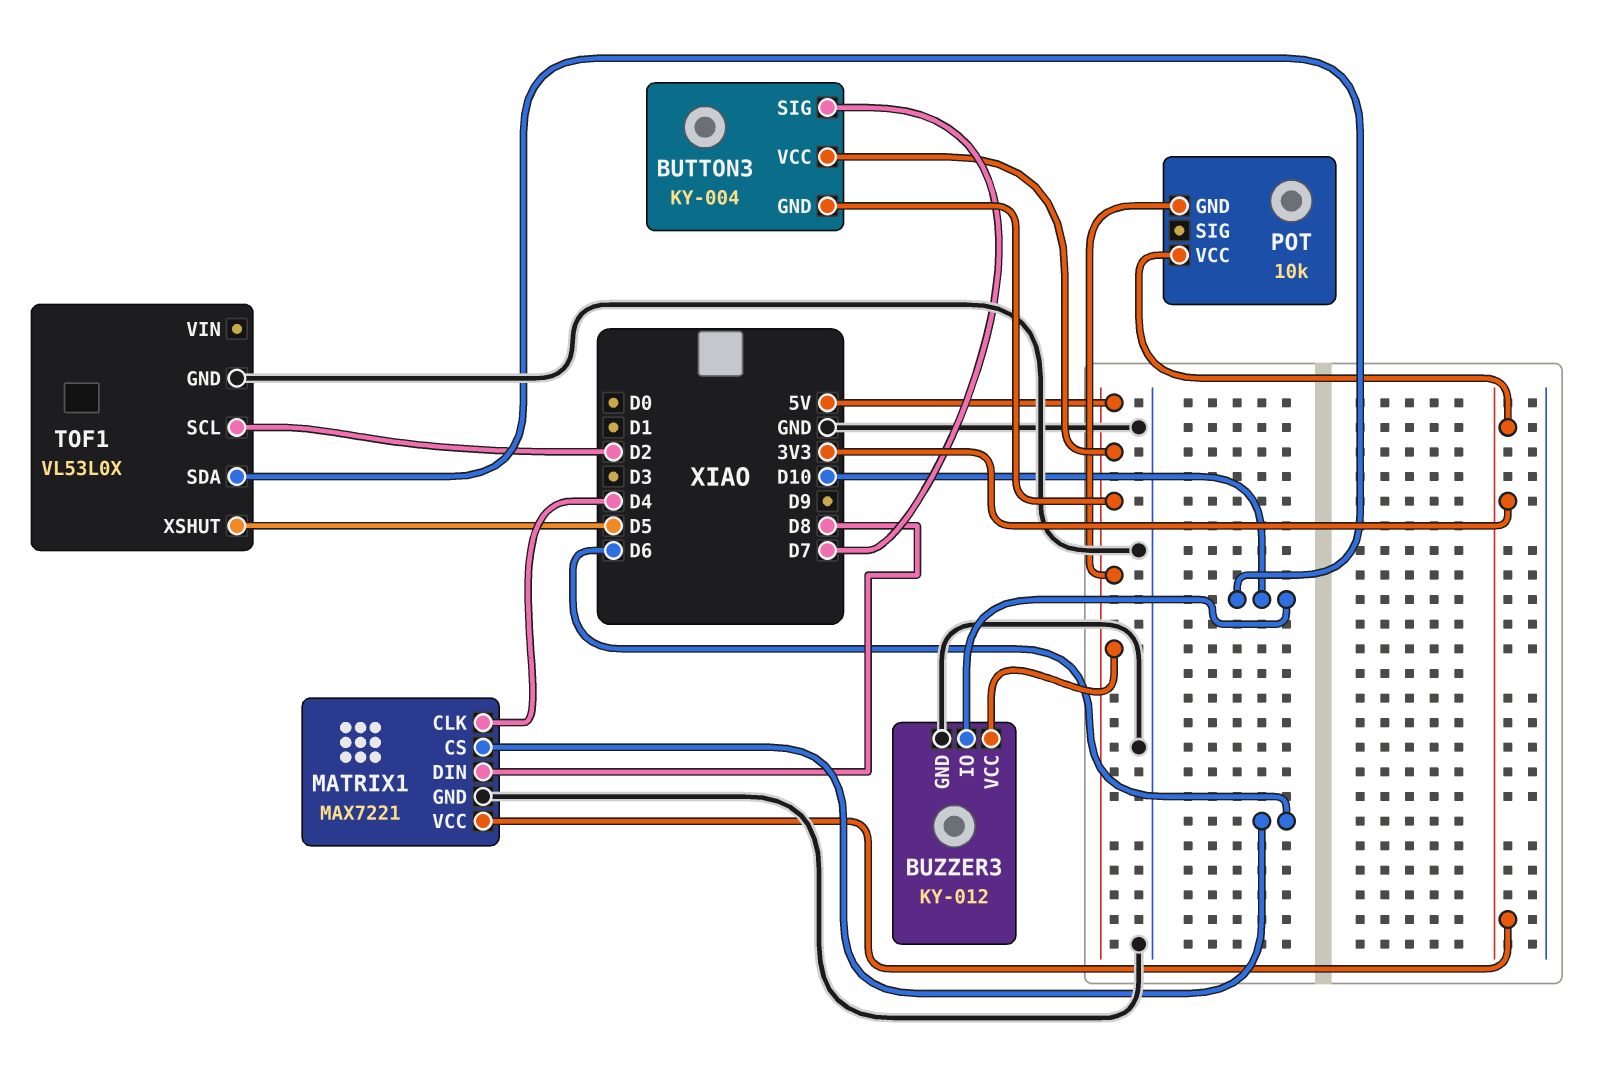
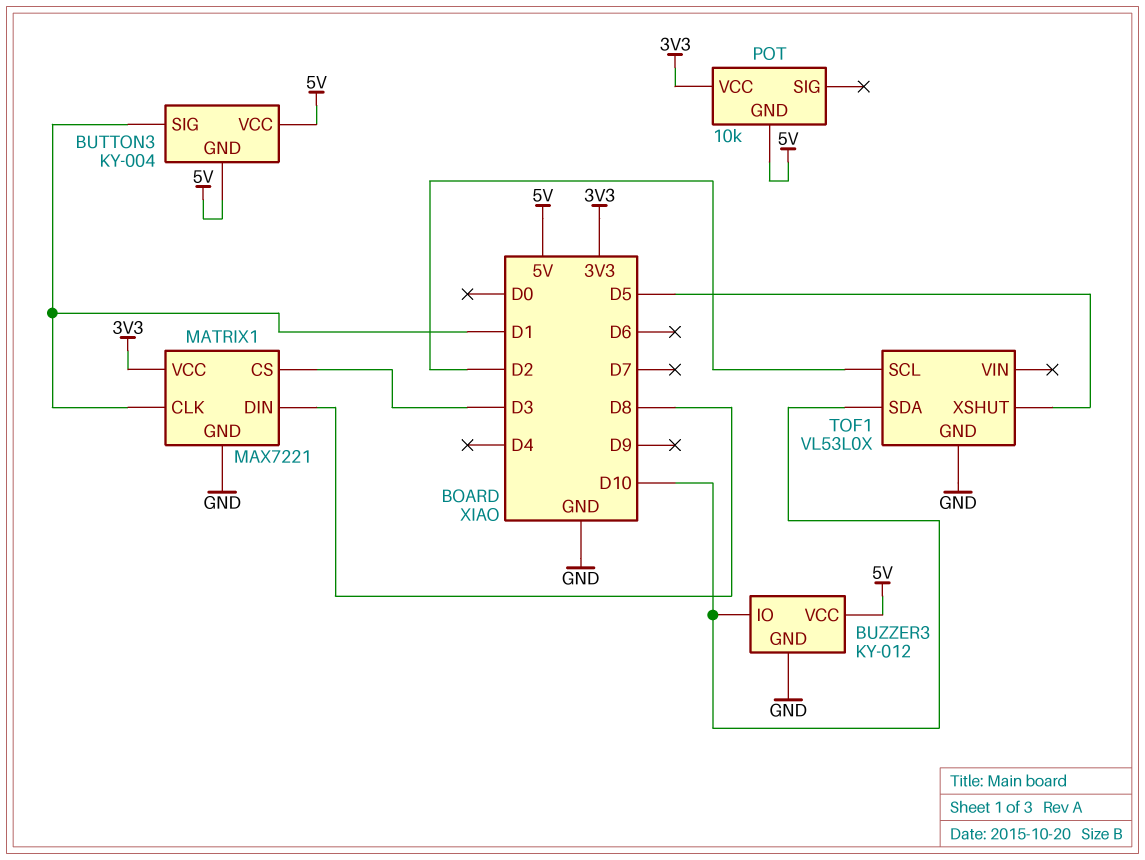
BUTTON3 pin SIG: D7 -> D1
MATRIX1 pin CLK: D4 -> D1
MATRIX1 pin CS: D6 -> D3

